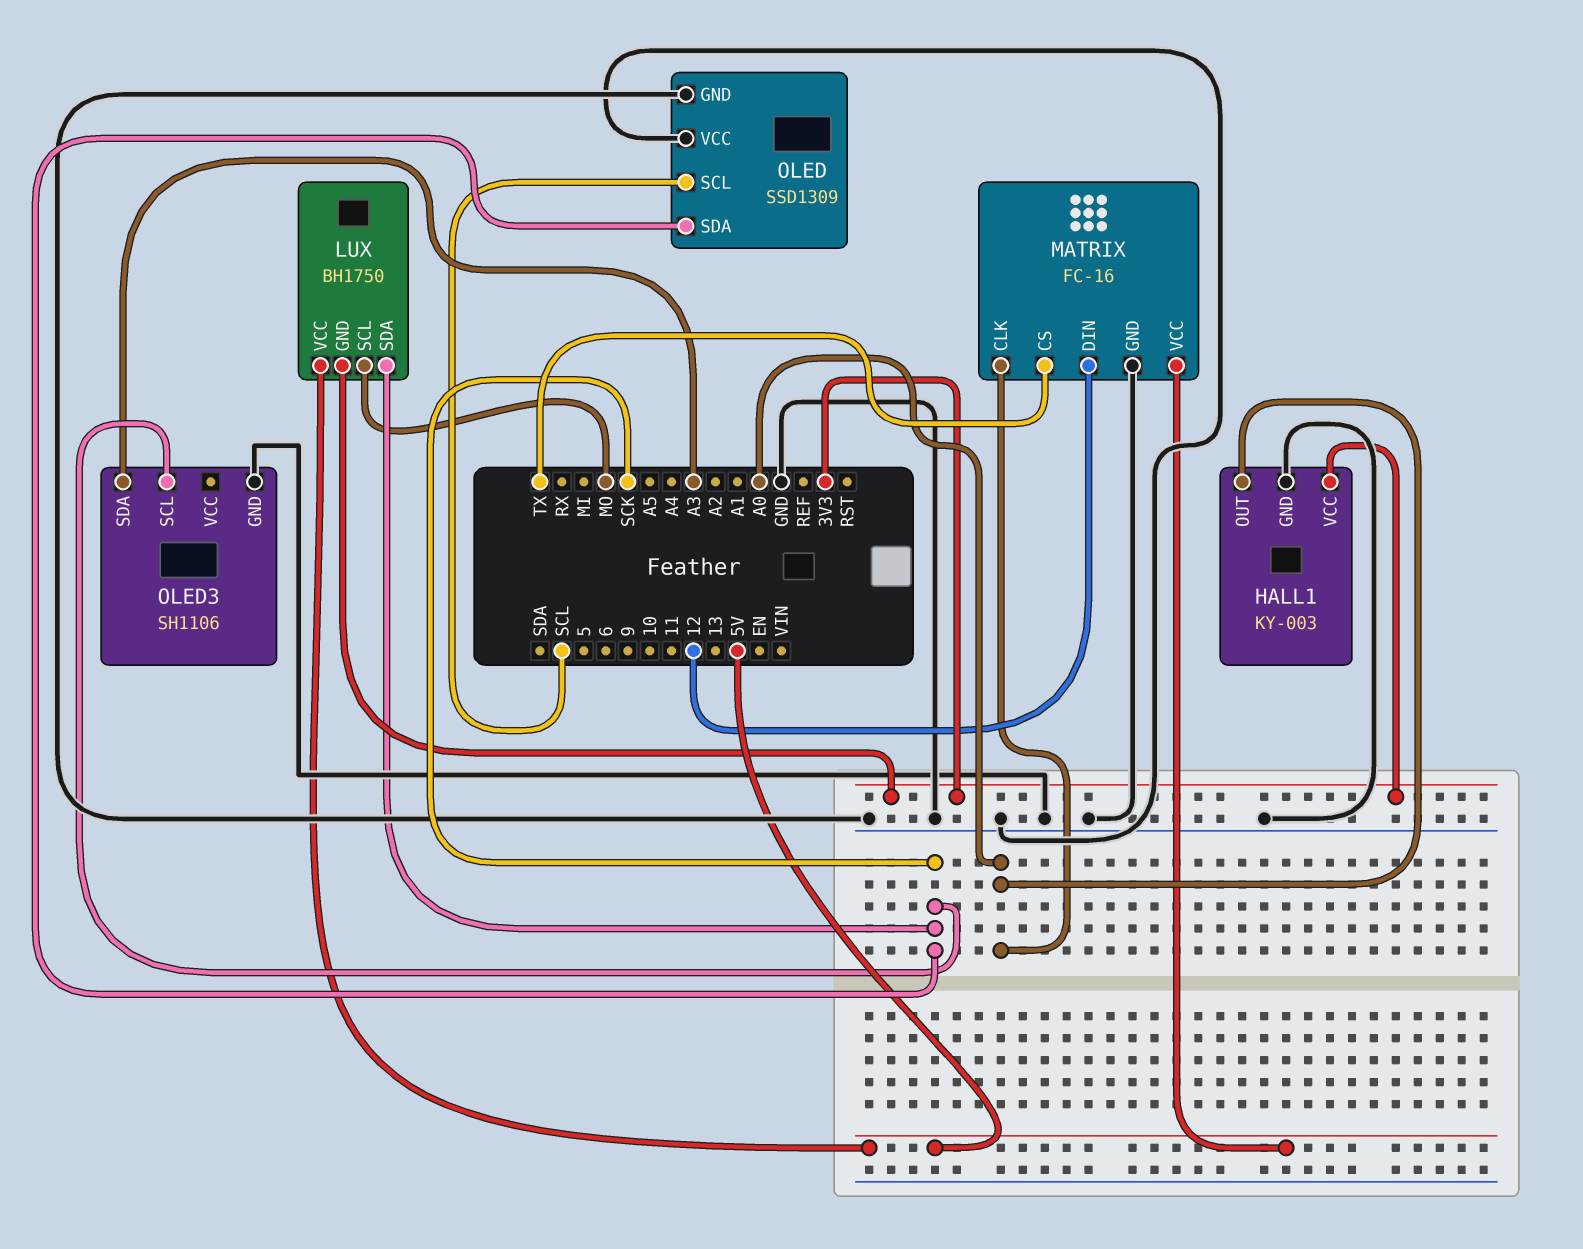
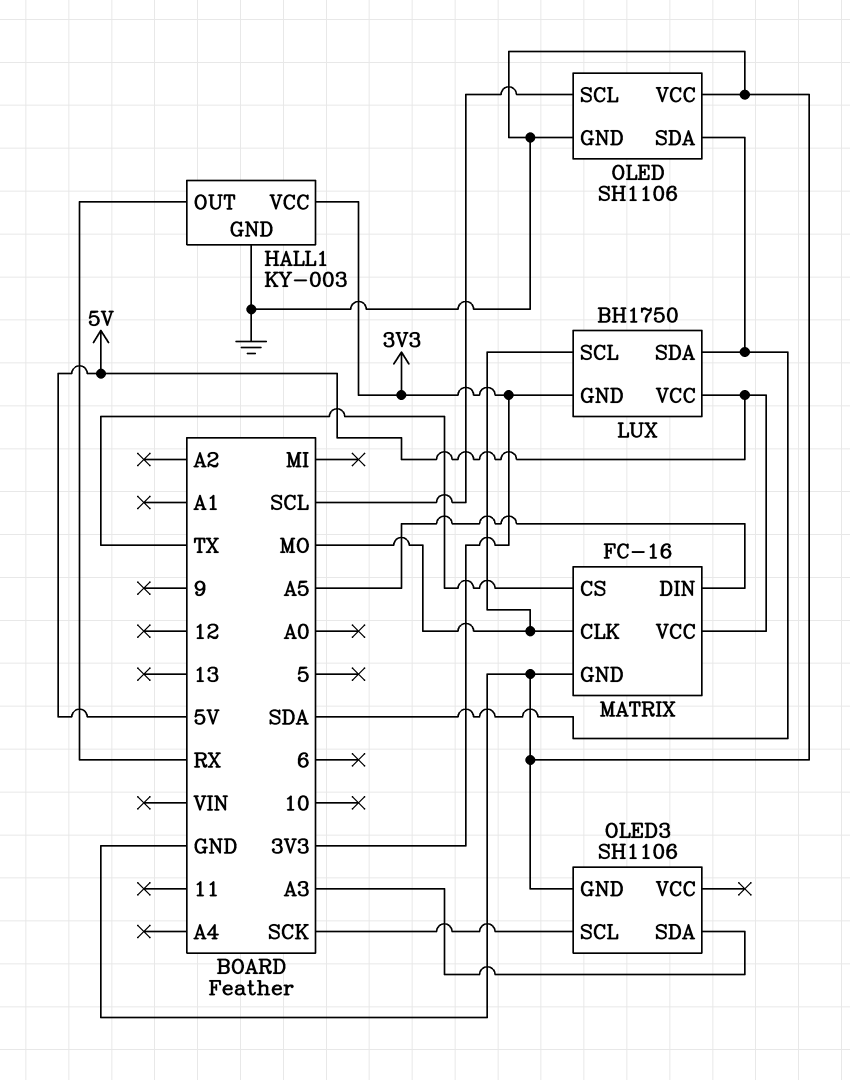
HALL1 pin OUT: A0 -> RX
LUX pin SDA: SCK -> SDA
MATRIX pin CLK: A0 -> MO
MATRIX pin DIN: 12 -> A5
OLED: SSD1309 -> SH1106
OLED pin SDA: SCK -> SDA

